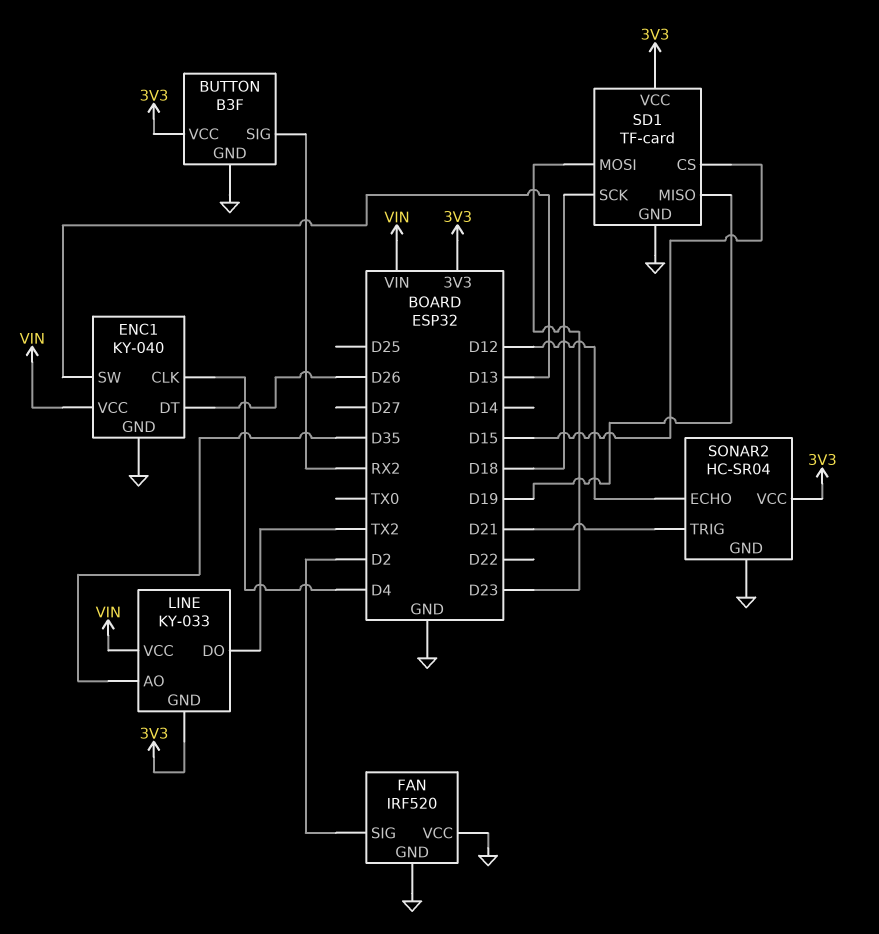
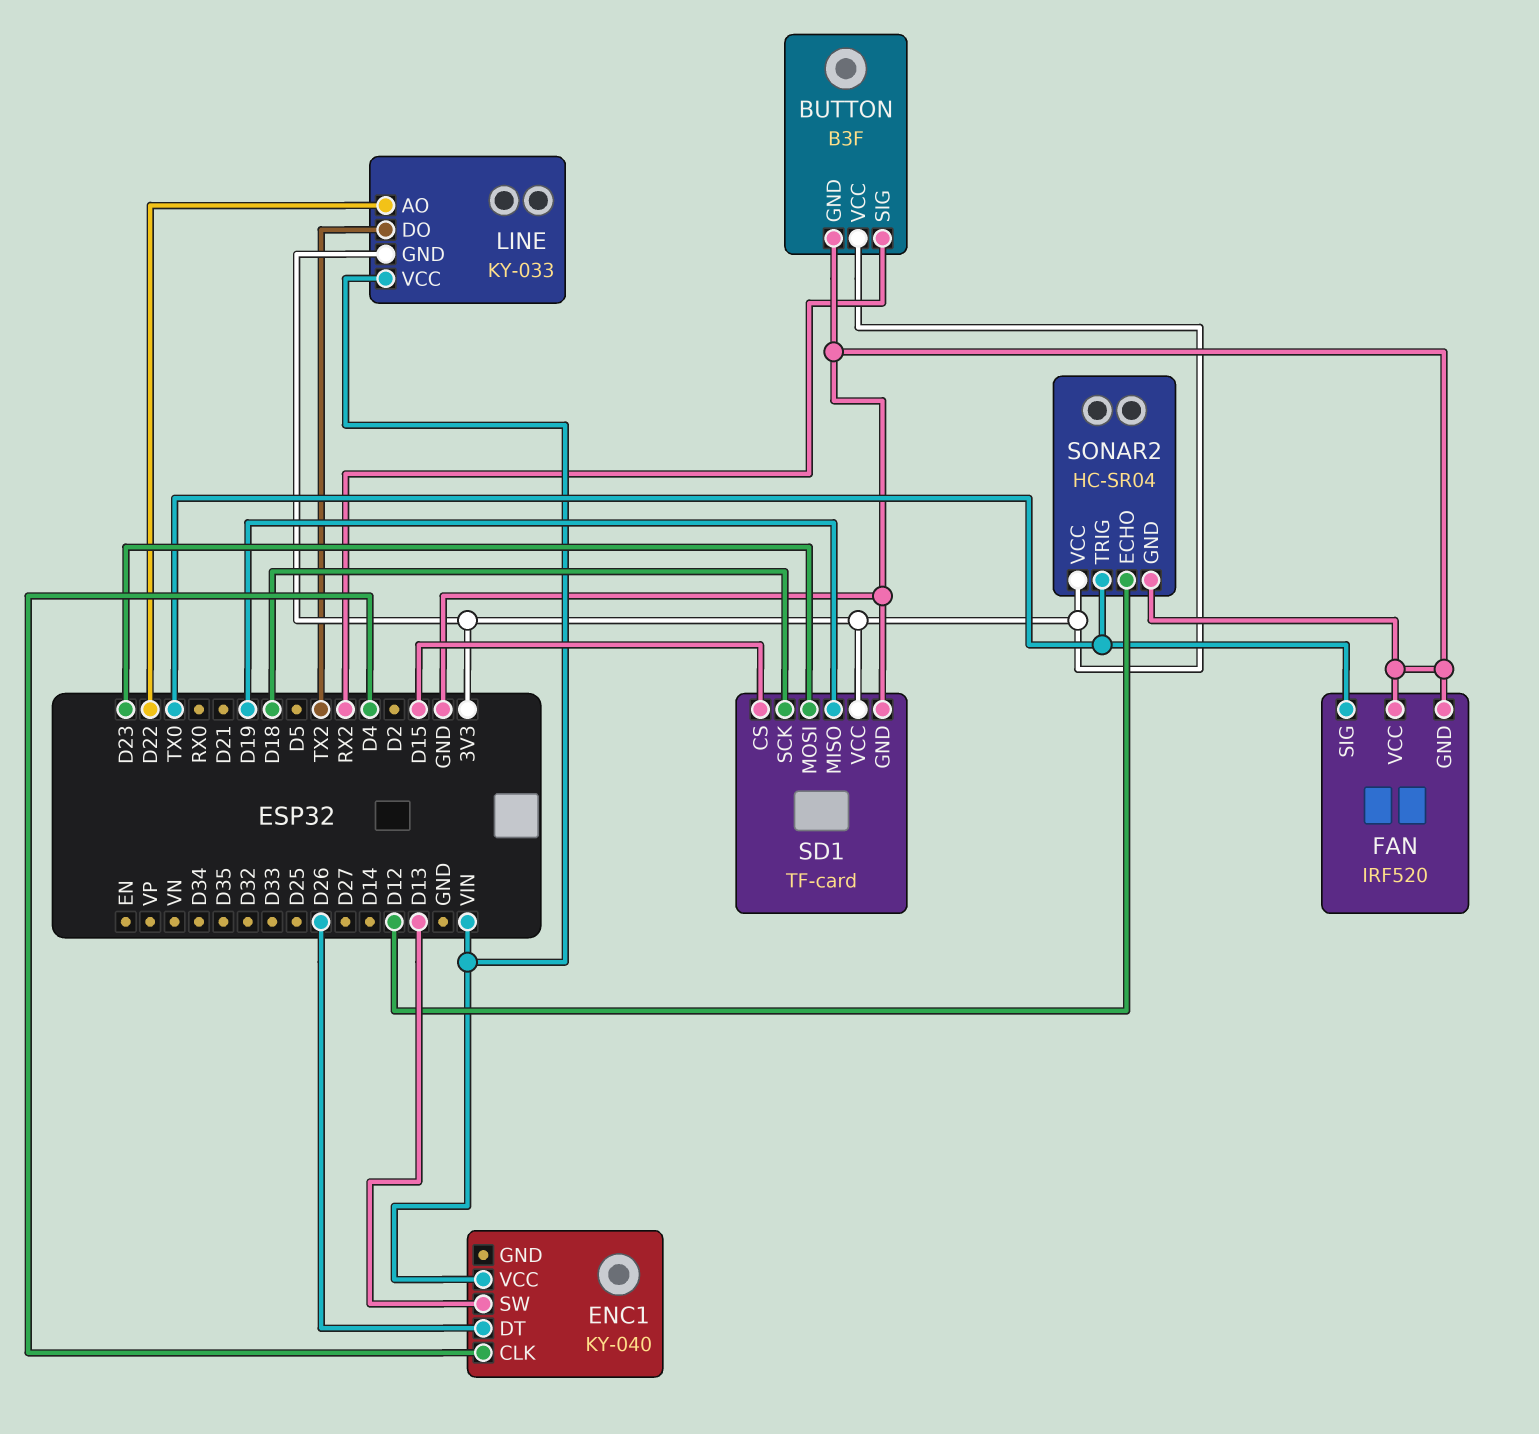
ENC1 pin GND: GND -> none
FAN pin SIG: D2 -> TX0
LINE pin AO: D35 -> D22
SONAR2 pin TRIG: D21 -> TX0

